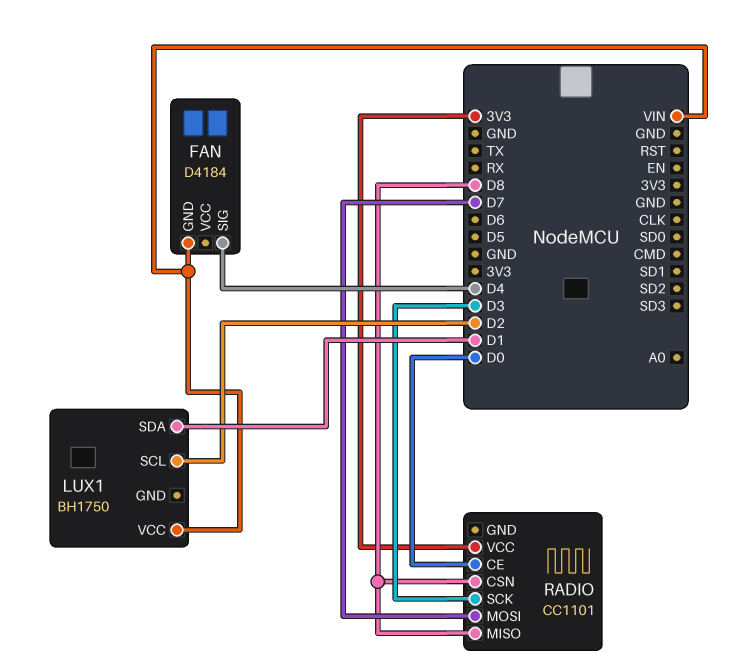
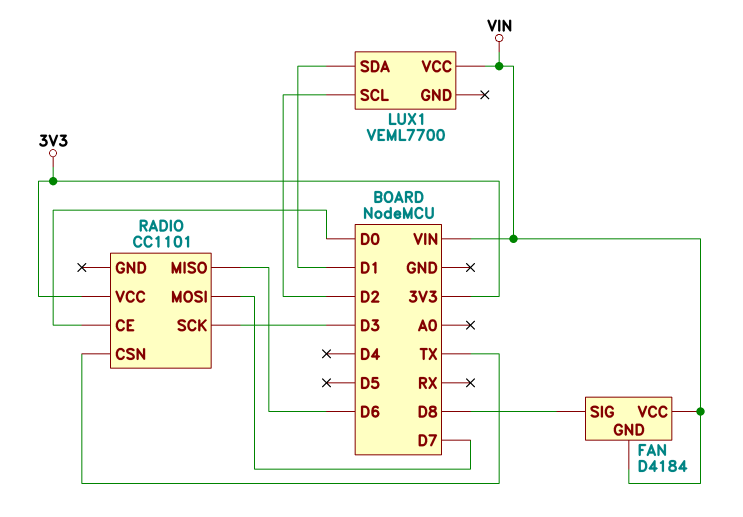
FAN pin SIG: D4 -> D8
FAN pin VCC: none -> VIN
LUX1: BH1750 -> VEML7700
RADIO pin CSN: D8 -> TX
RADIO pin MISO: D8 -> D6

